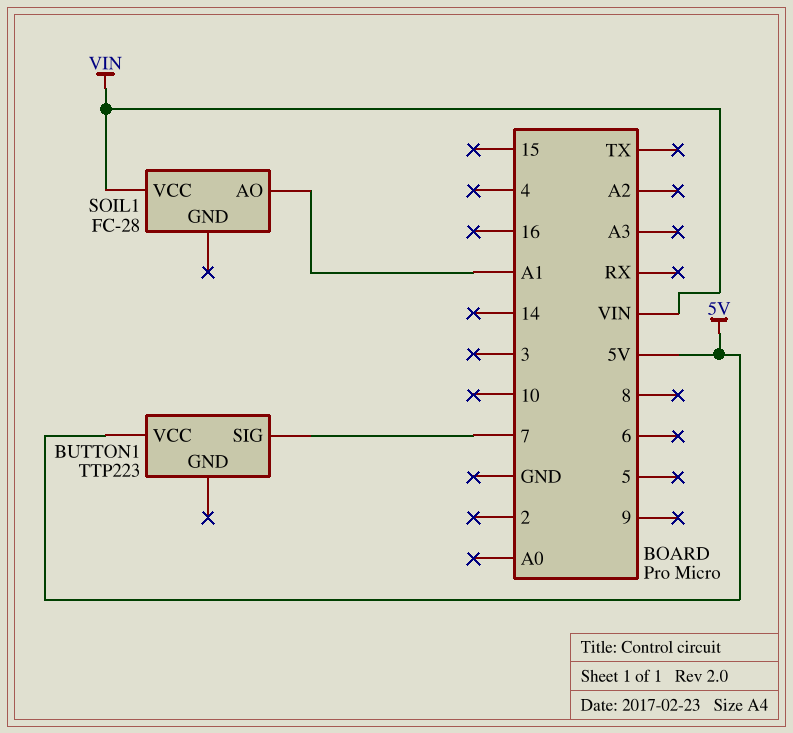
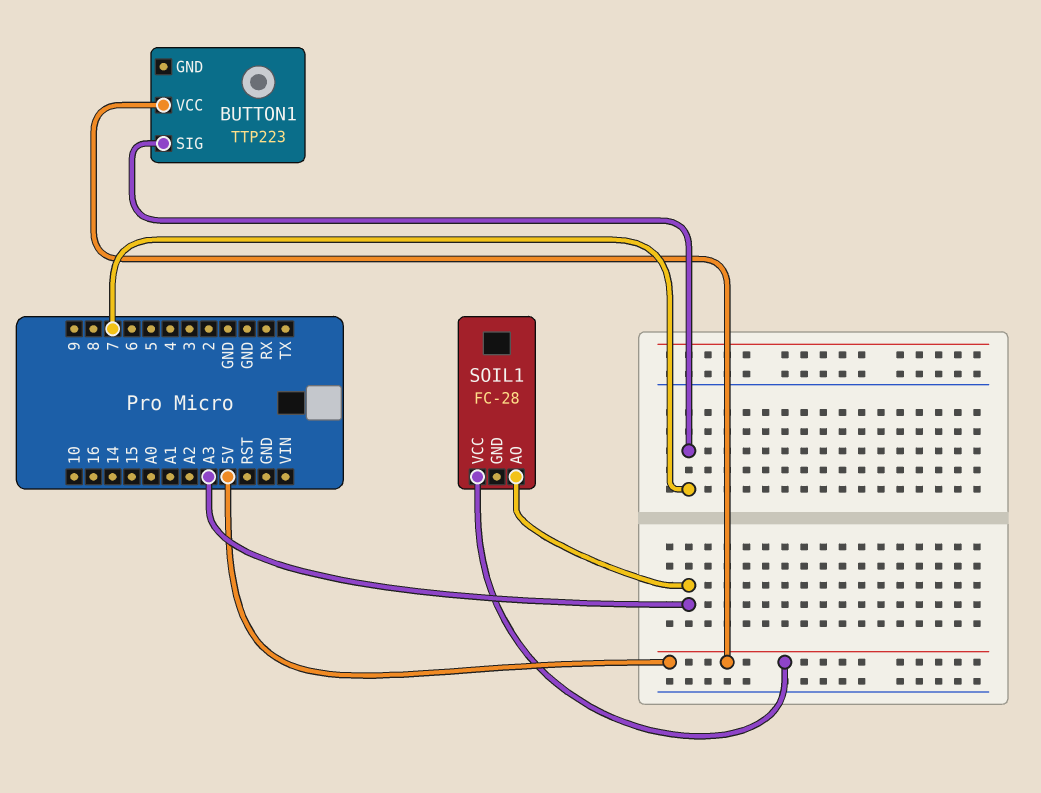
SOIL1 pin AO: A1 -> A3
SOIL1 pin VCC: VIN -> 5V

